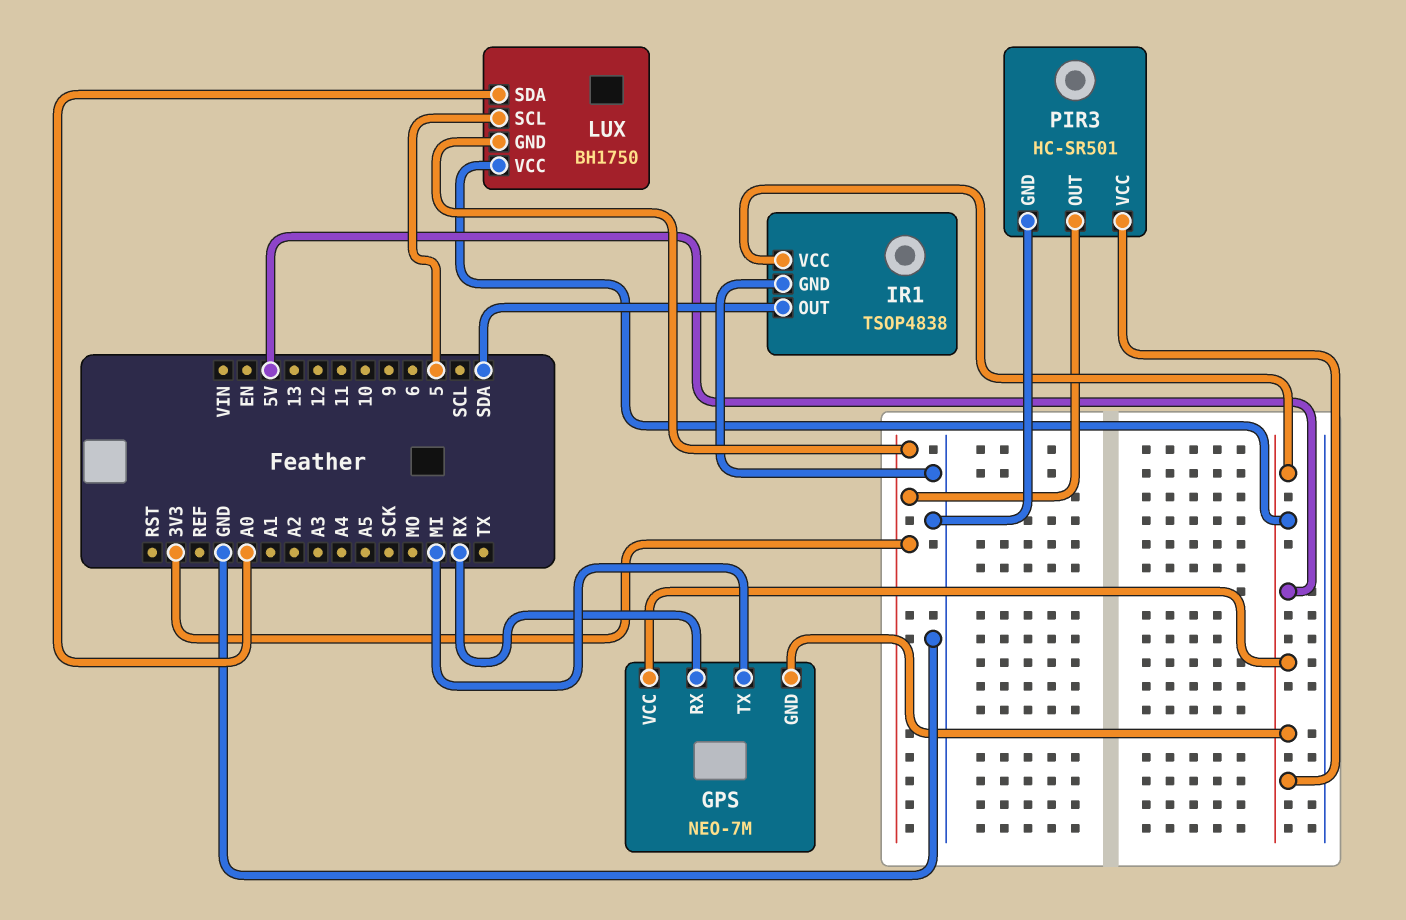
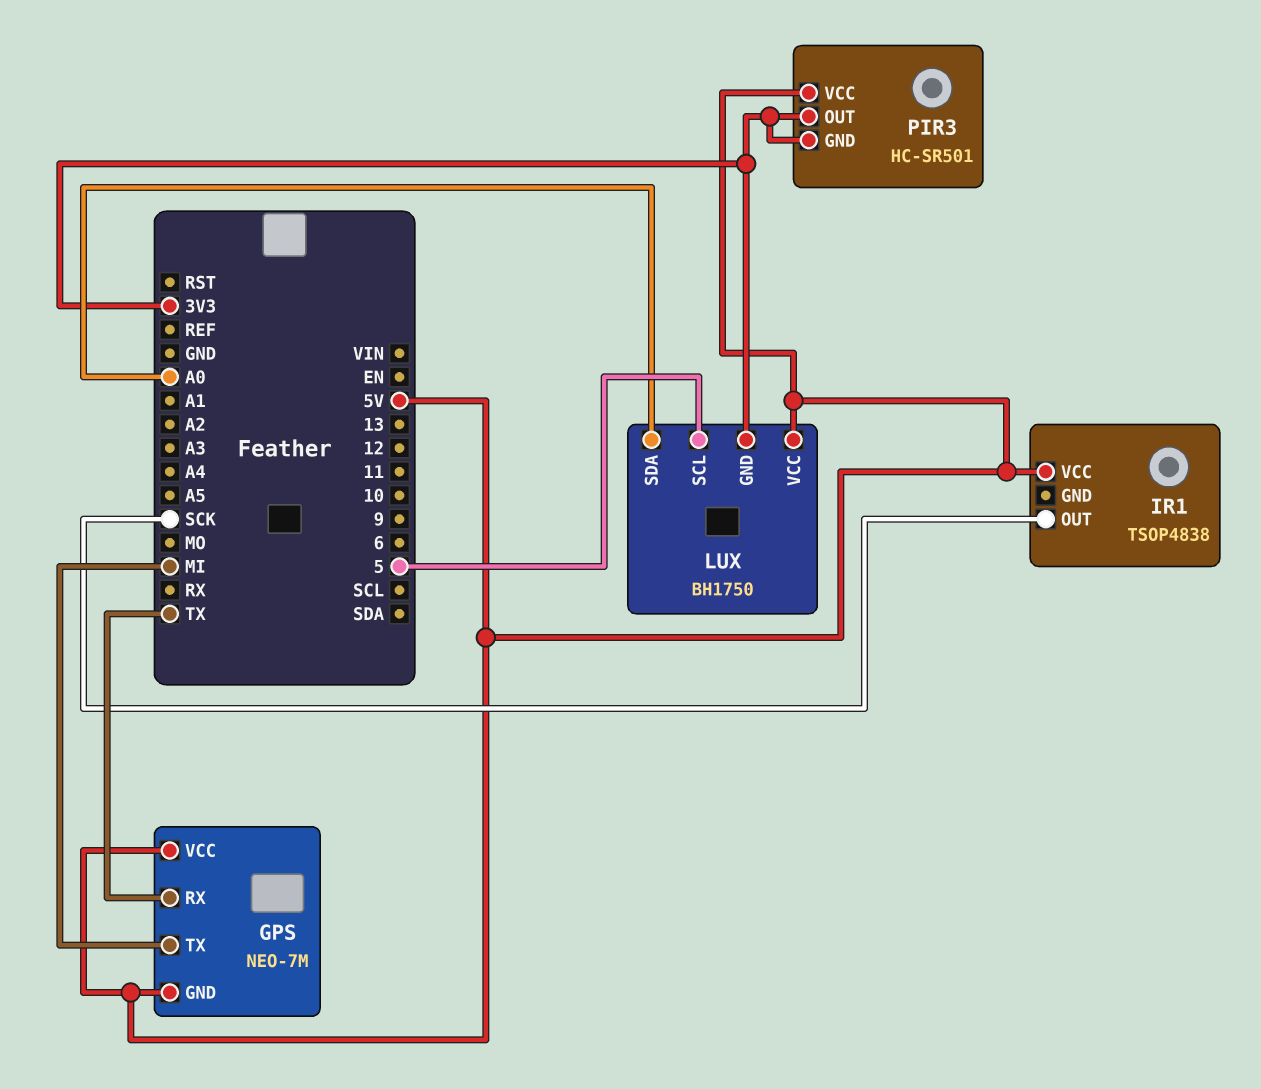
GPS pin RX: RX -> TX
IR1 pin GND: GND -> none
IR1 pin OUT: SDA -> SCK
PIR3 pin GND: GND -> 3V3

